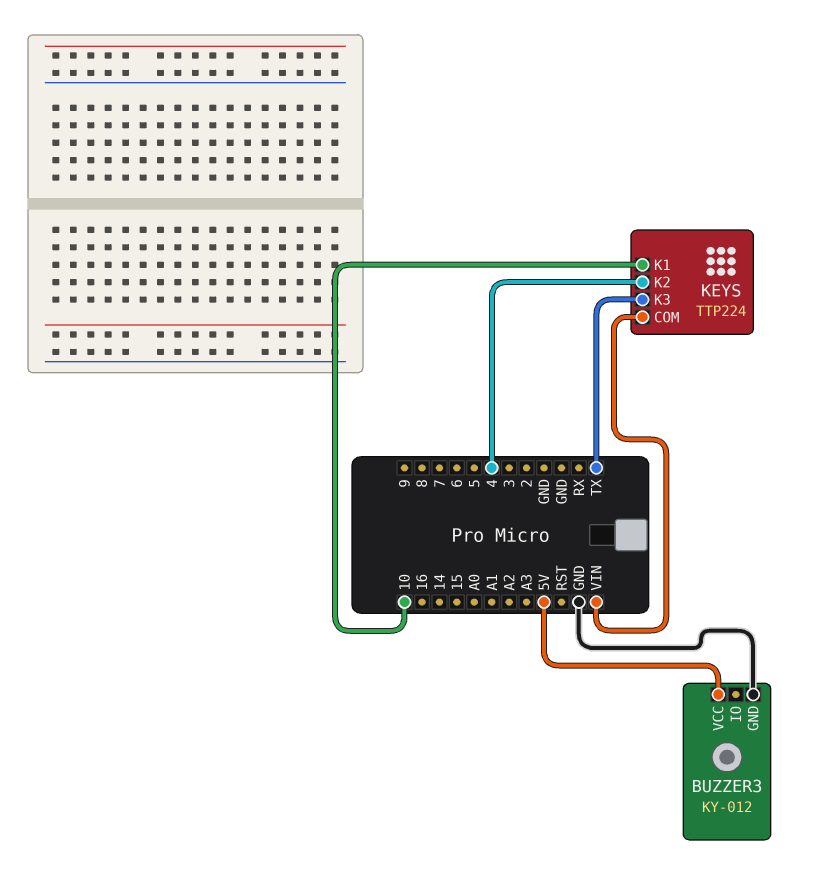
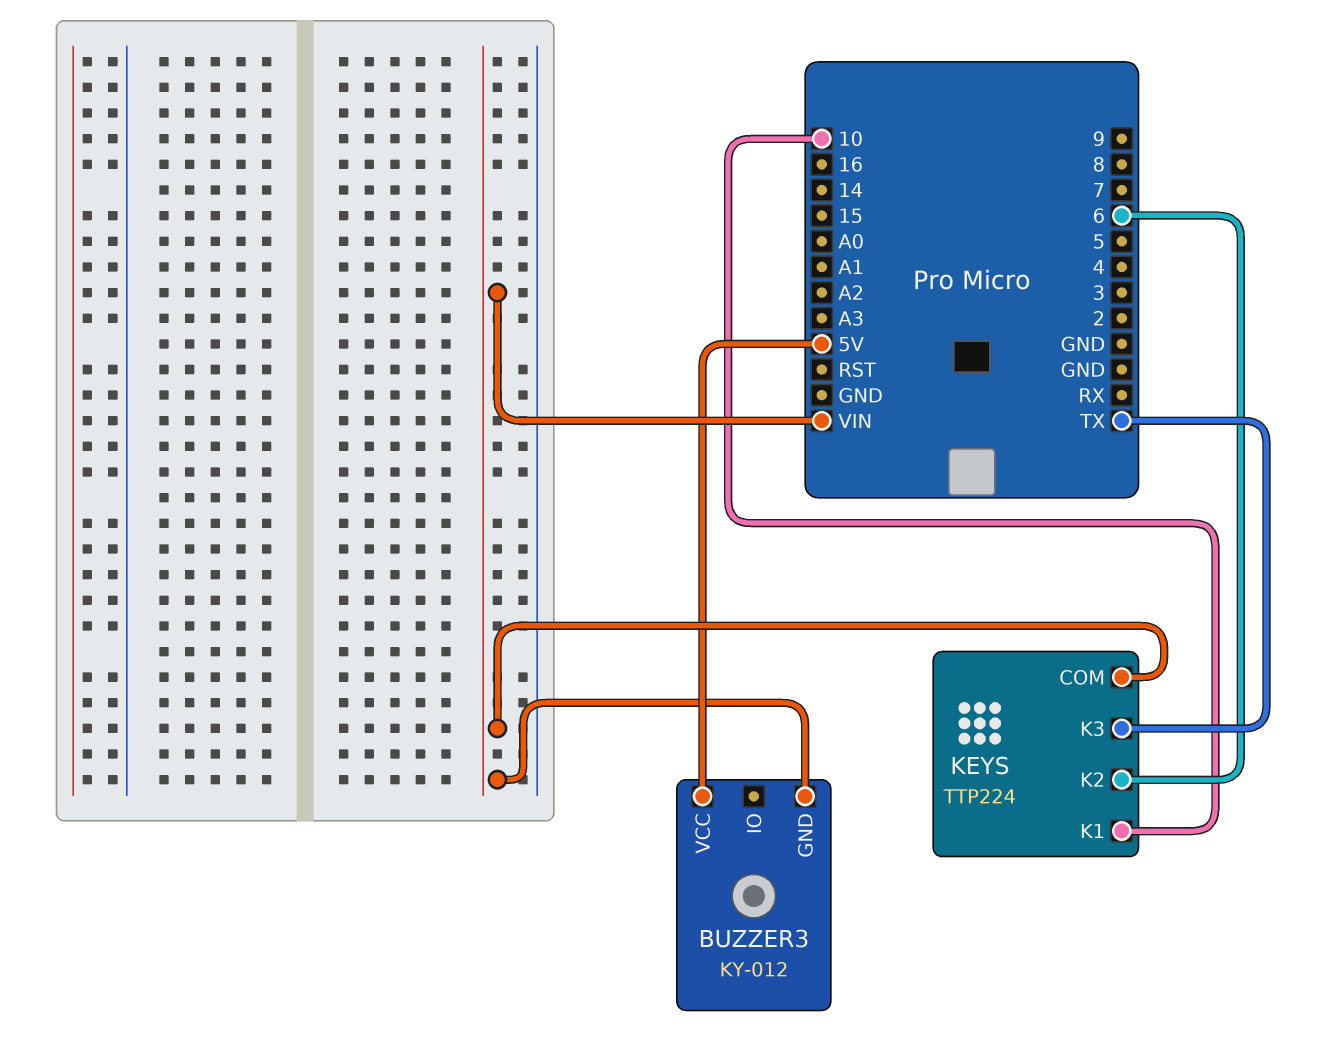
BUZZER3 pin GND: GND -> VIN
KEYS pin K2: 4 -> 6

